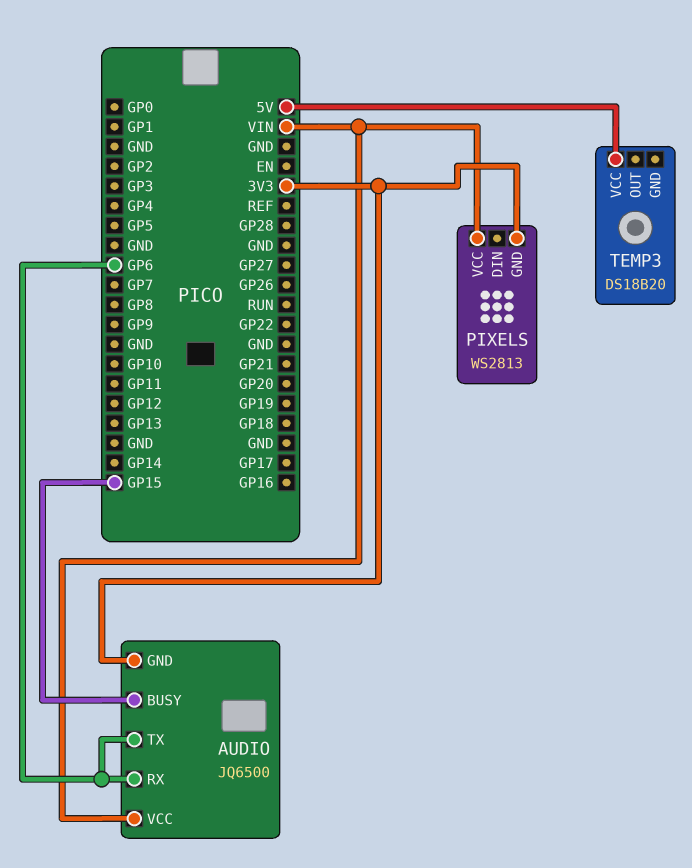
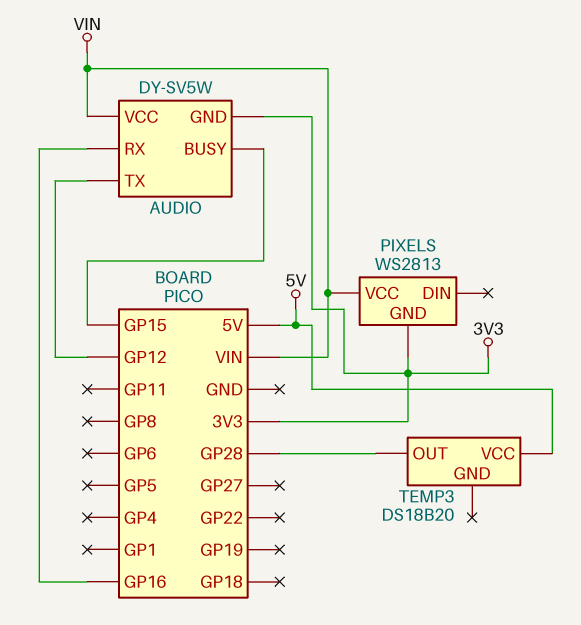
AUDIO: JQ6500 -> DY-SV5W
AUDIO pin RX: GP6 -> GP16
AUDIO pin TX: GP6 -> GP12
TEMP3 pin OUT: none -> GP28

